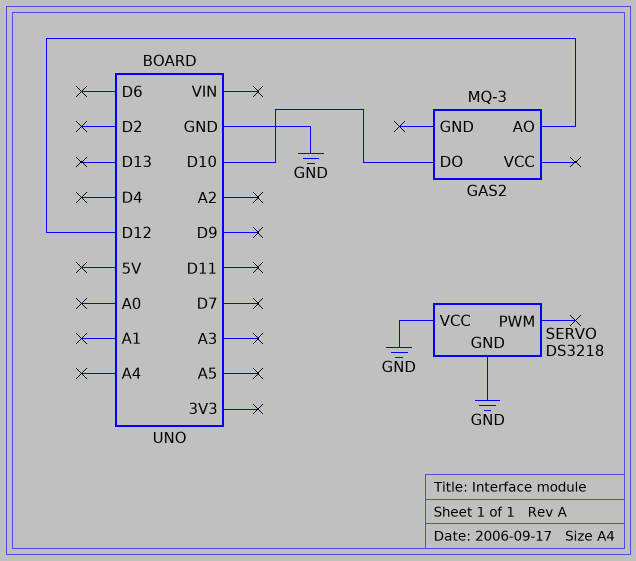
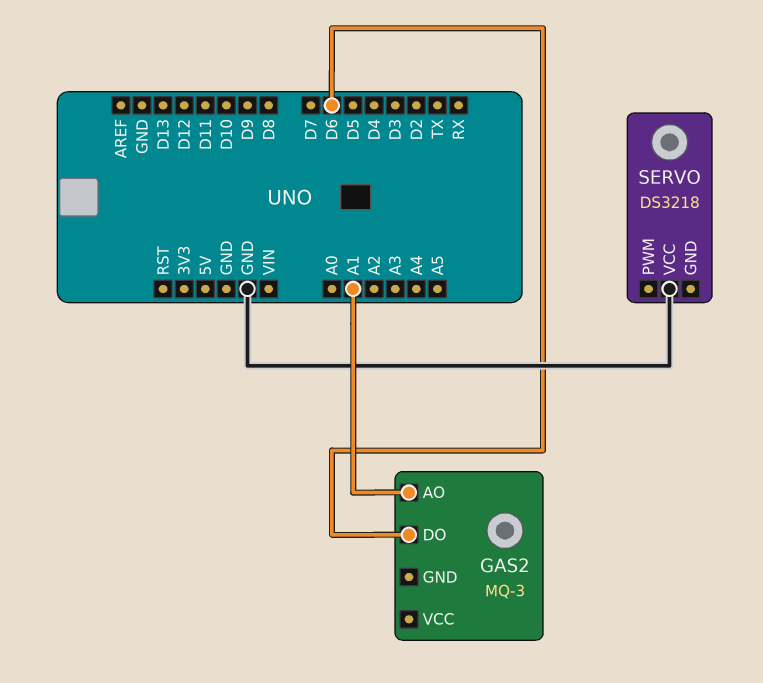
GAS2 pin AO: D12 -> A1
GAS2 pin DO: D10 -> D6
SERVO pin GND: GND -> none

